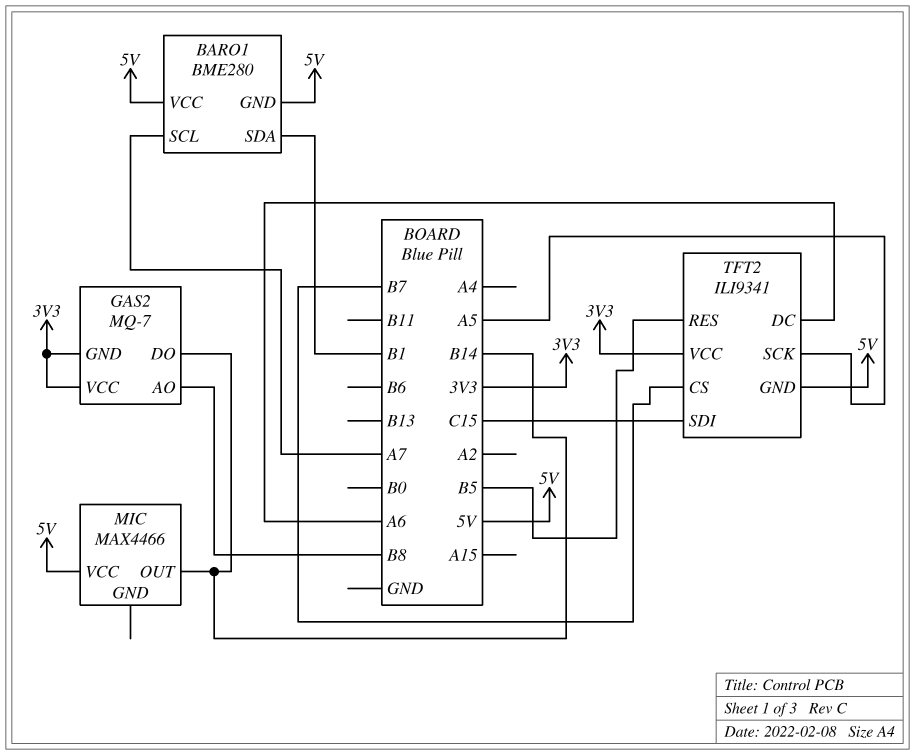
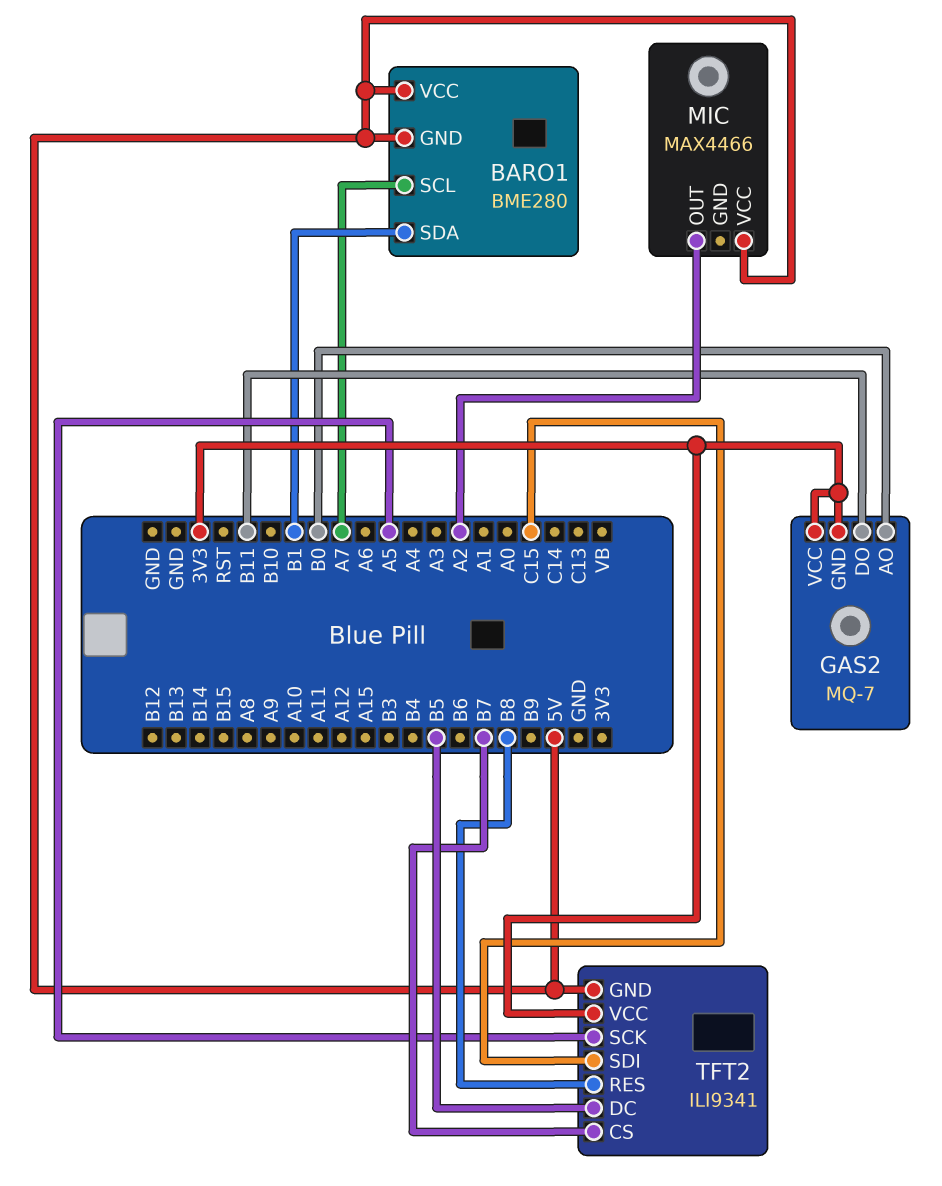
GAS2 pin AO: B8 -> B0
GAS2 pin DO: B14 -> B11
MIC pin OUT: B14 -> A2
TFT2 pin DC: A6 -> B5
TFT2 pin RES: B5 -> B8

